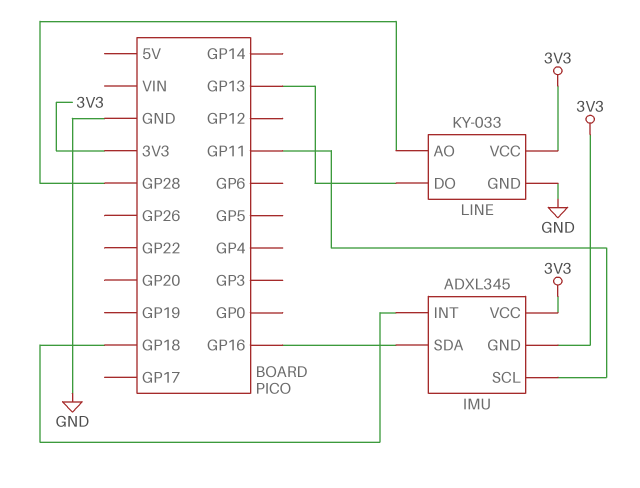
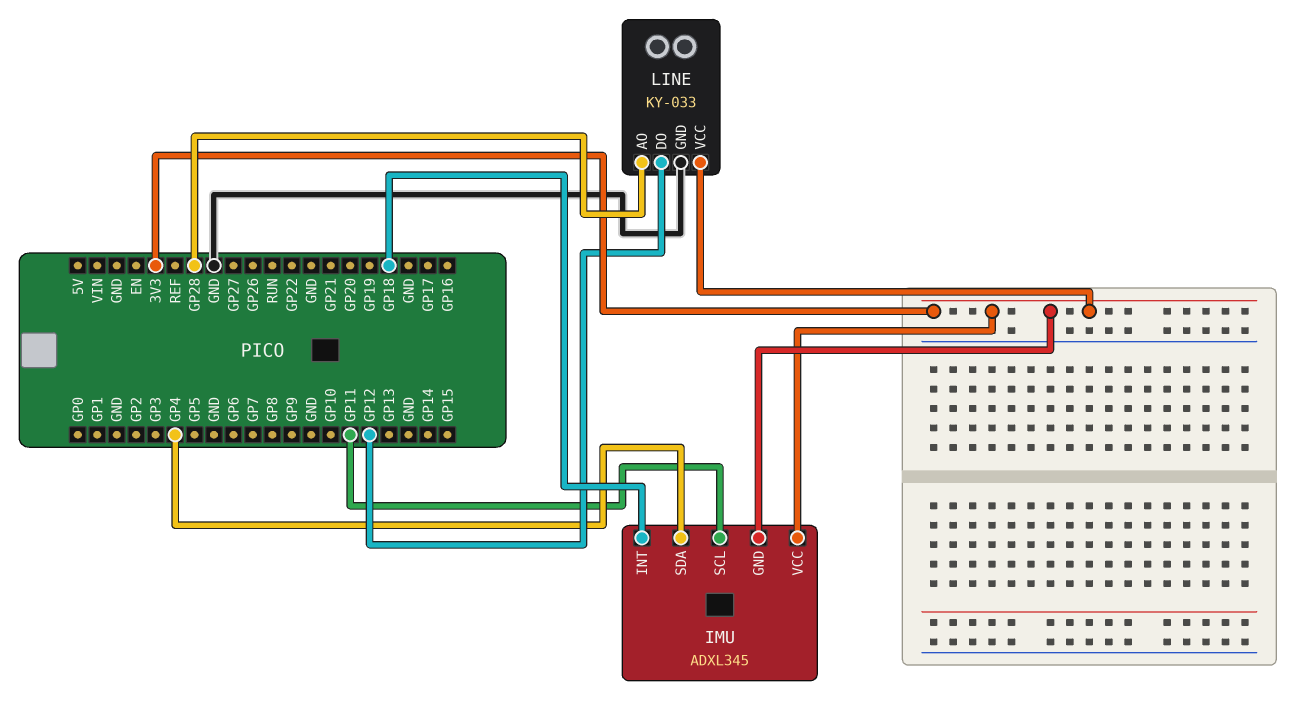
IMU pin SDA: GP16 -> GP4
LINE pin DO: GP13 -> GP12

